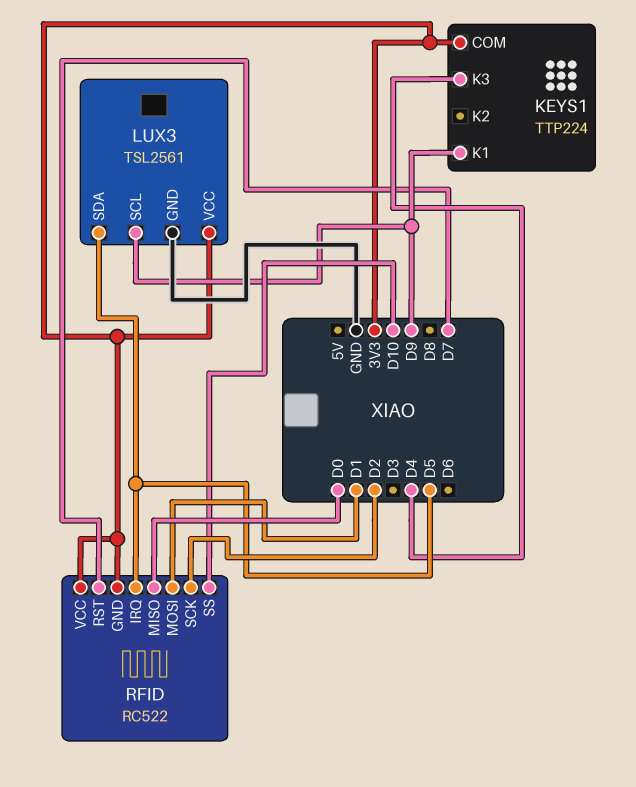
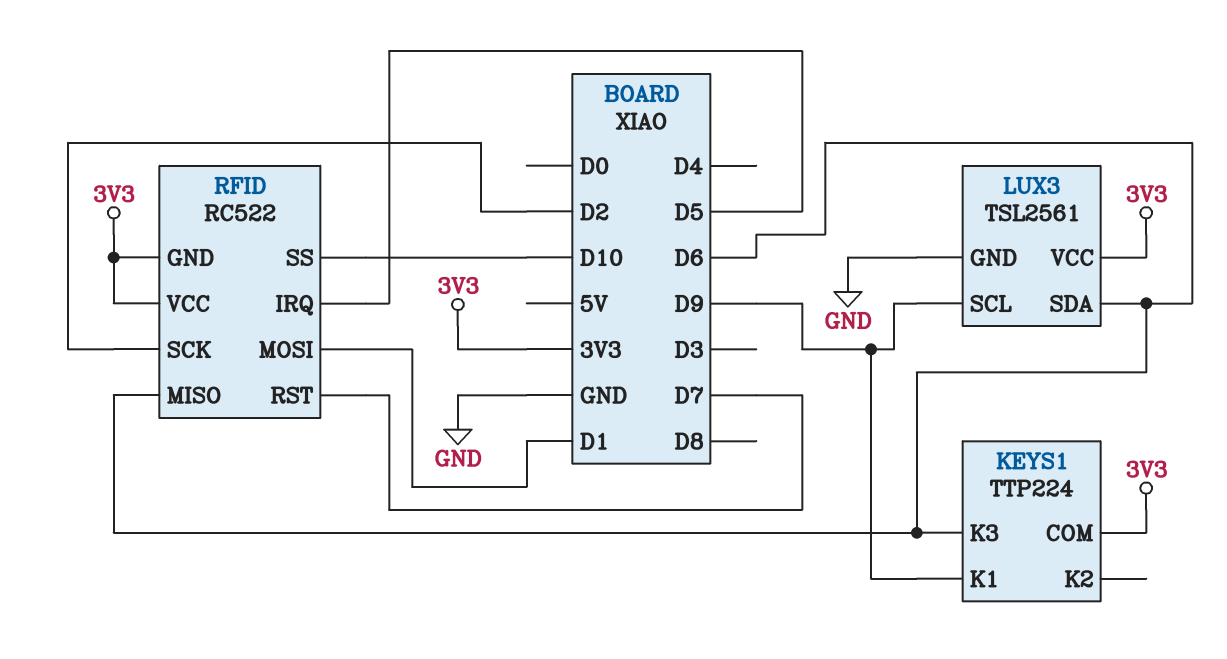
KEYS1 pin K3: D4 -> D6
LUX3 pin SDA: D5 -> D6
RFID pin MISO: D0 -> D6

